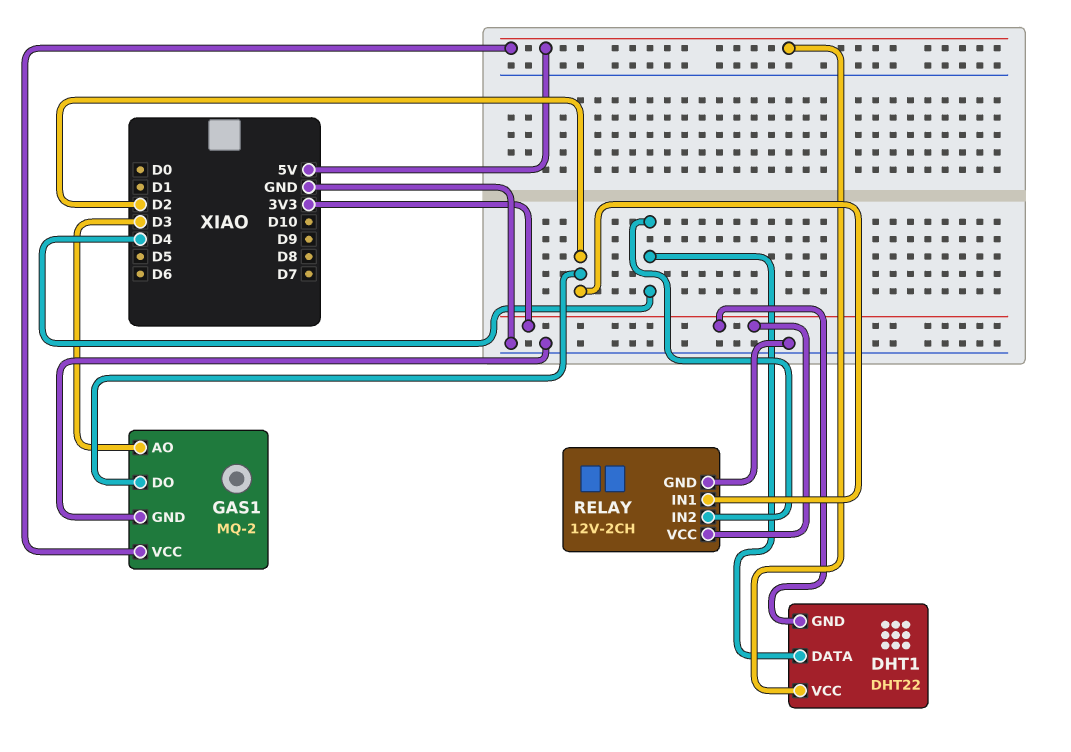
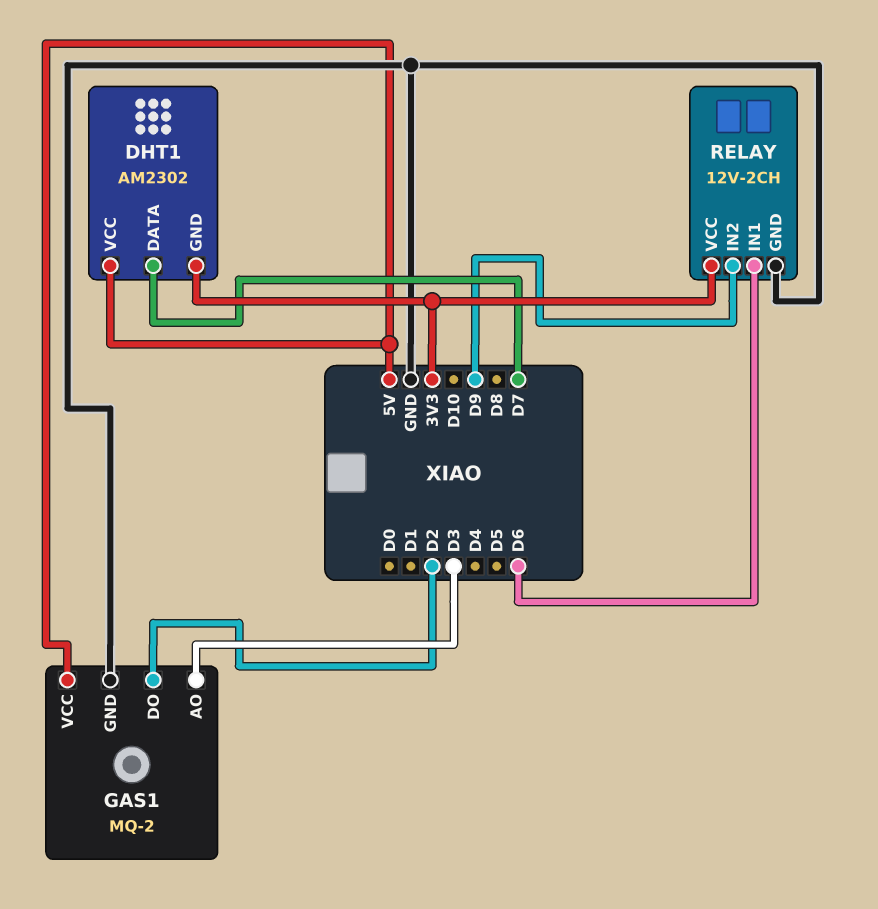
DHT1: DHT22 -> AM2302
DHT1 pin DATA: D4 -> D7
RELAY pin IN1: D2 -> D6
RELAY pin IN2: D4 -> D9

